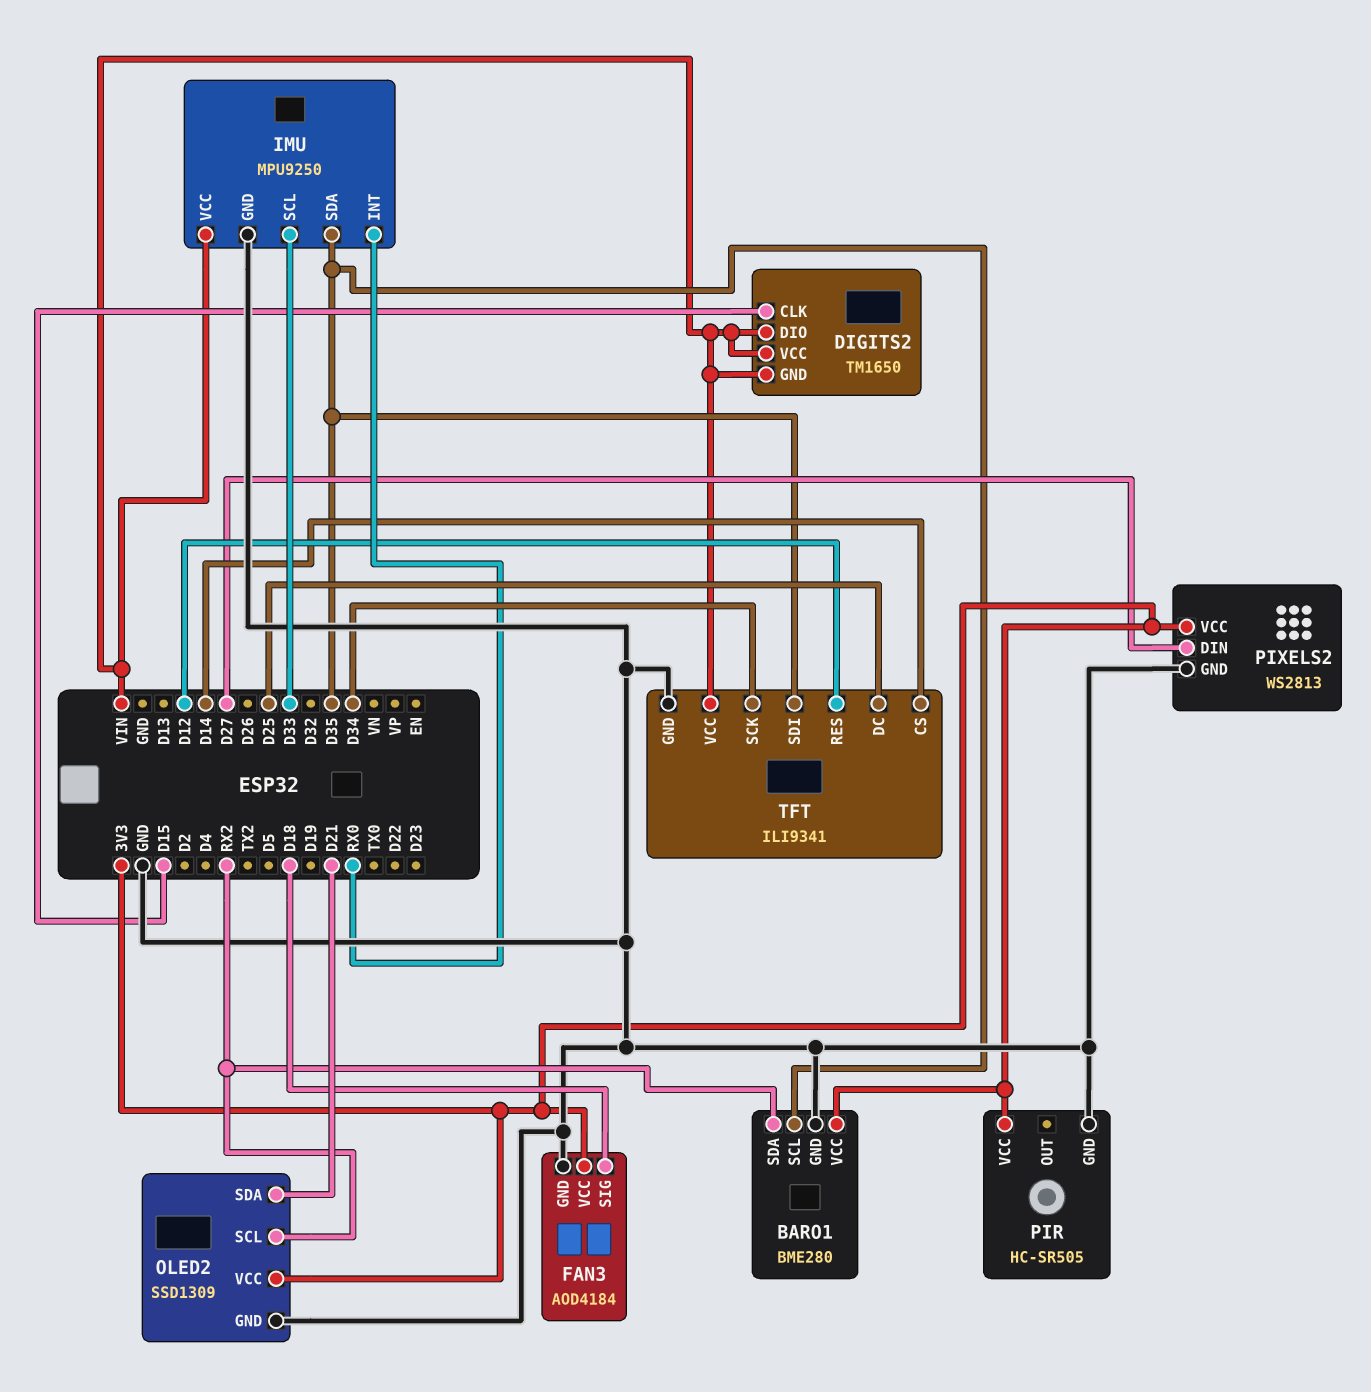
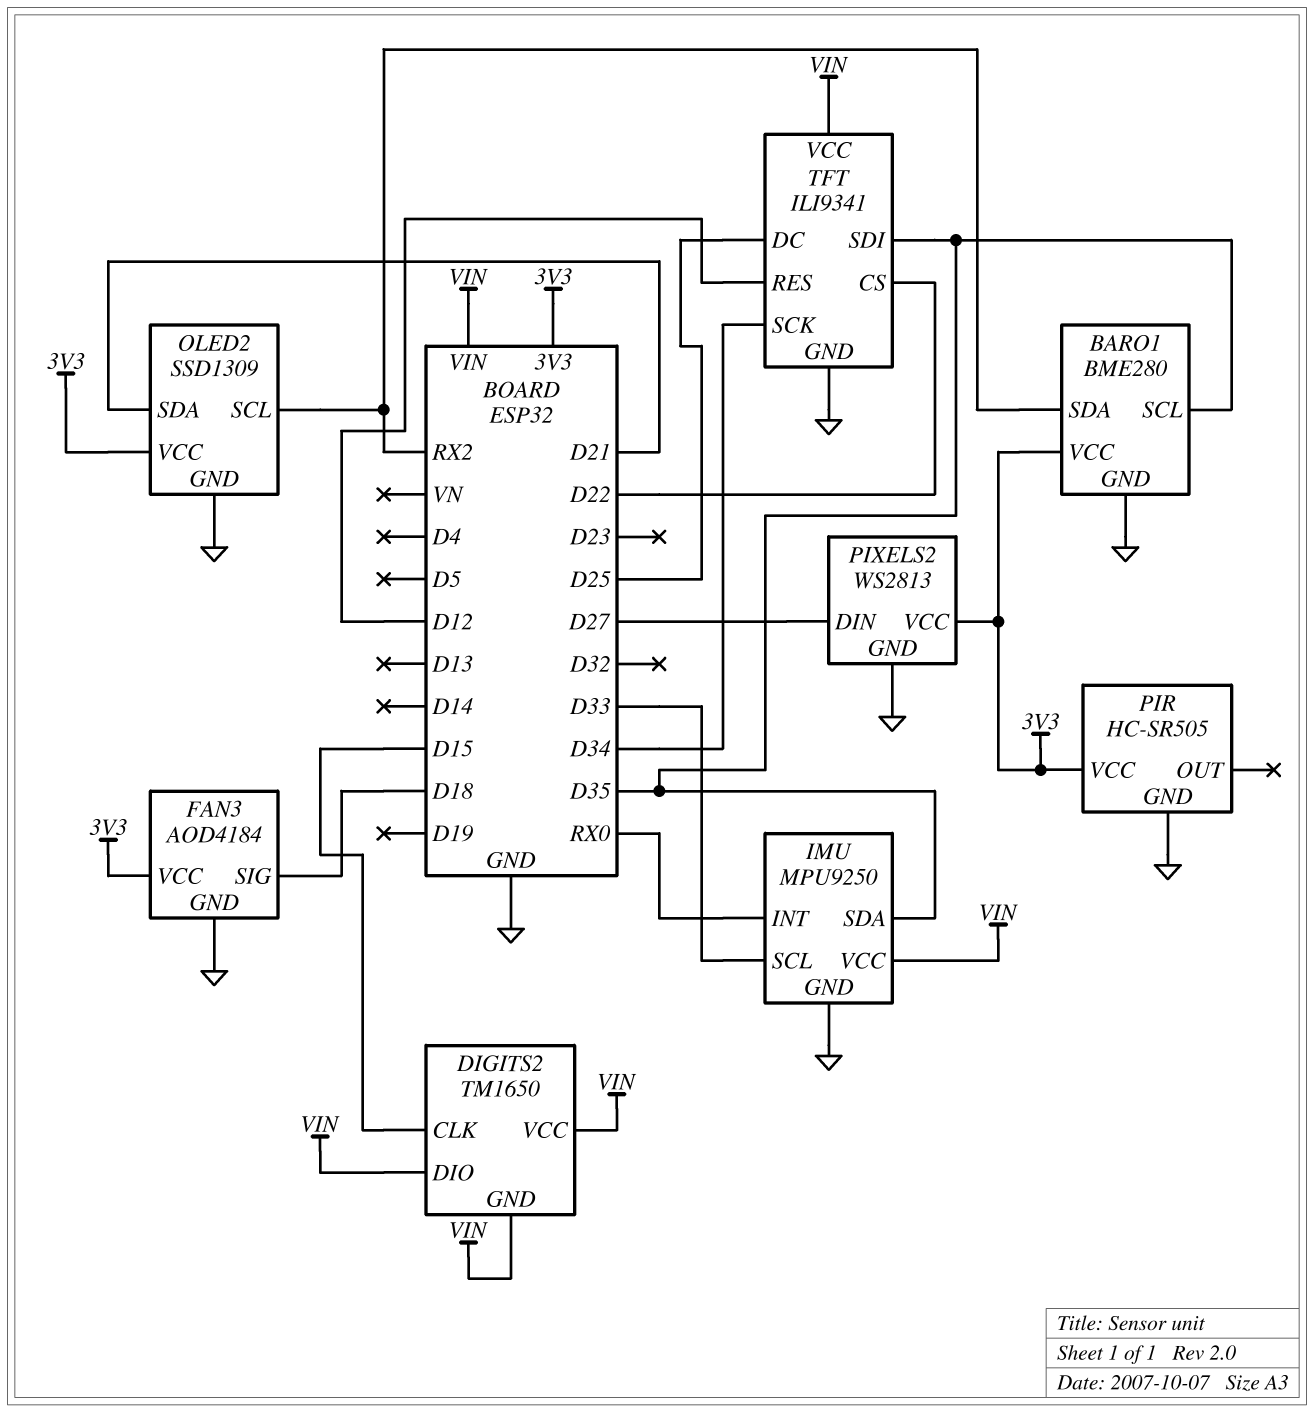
TFT pin CS: D14 -> D22

